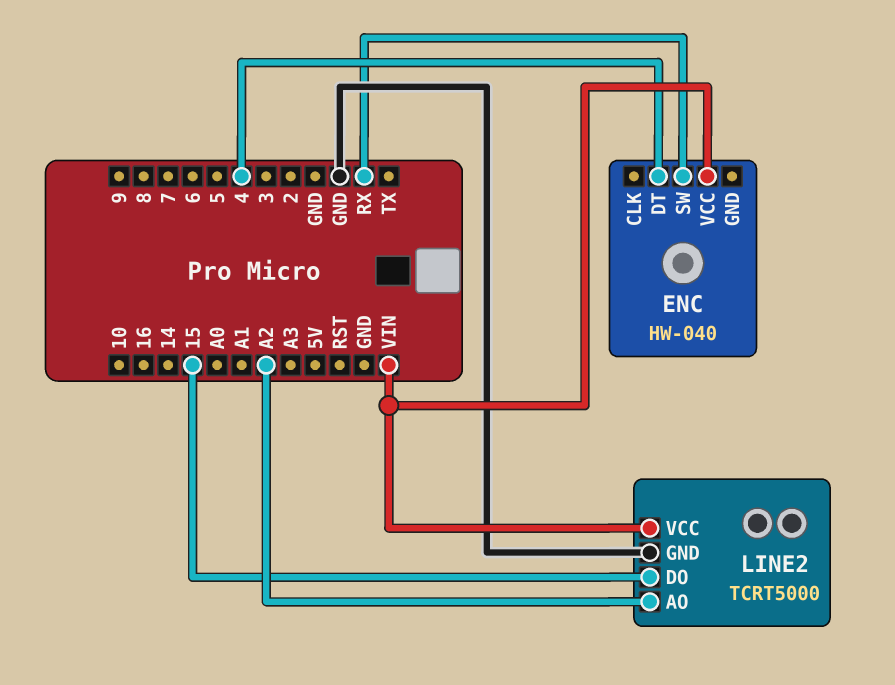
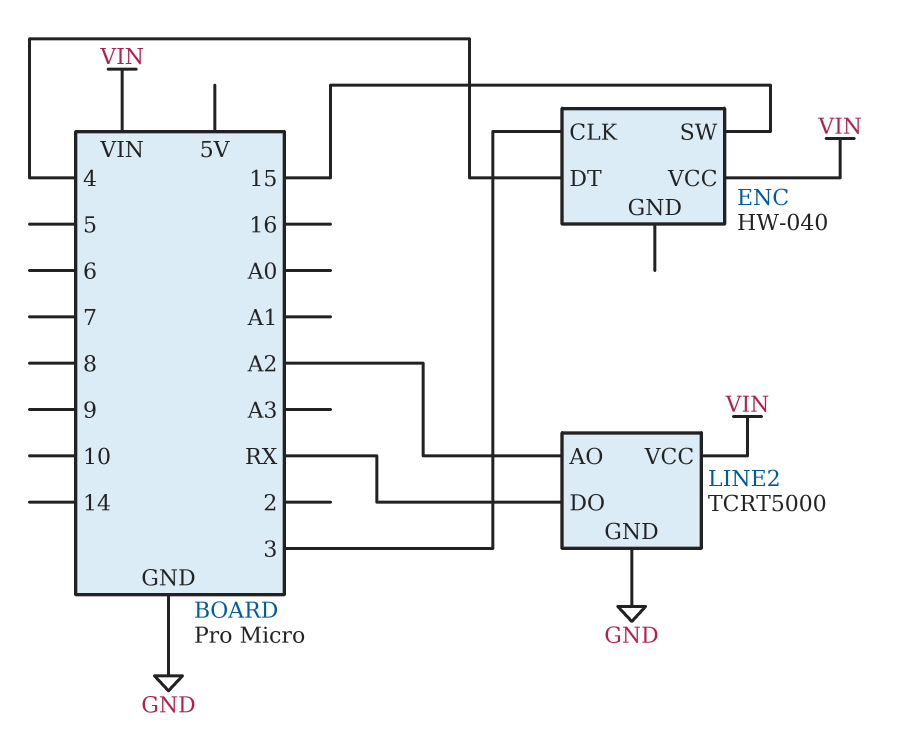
ENC pin CLK: none -> 3
ENC pin SW: RX -> 15
LINE2 pin DO: 15 -> RX

